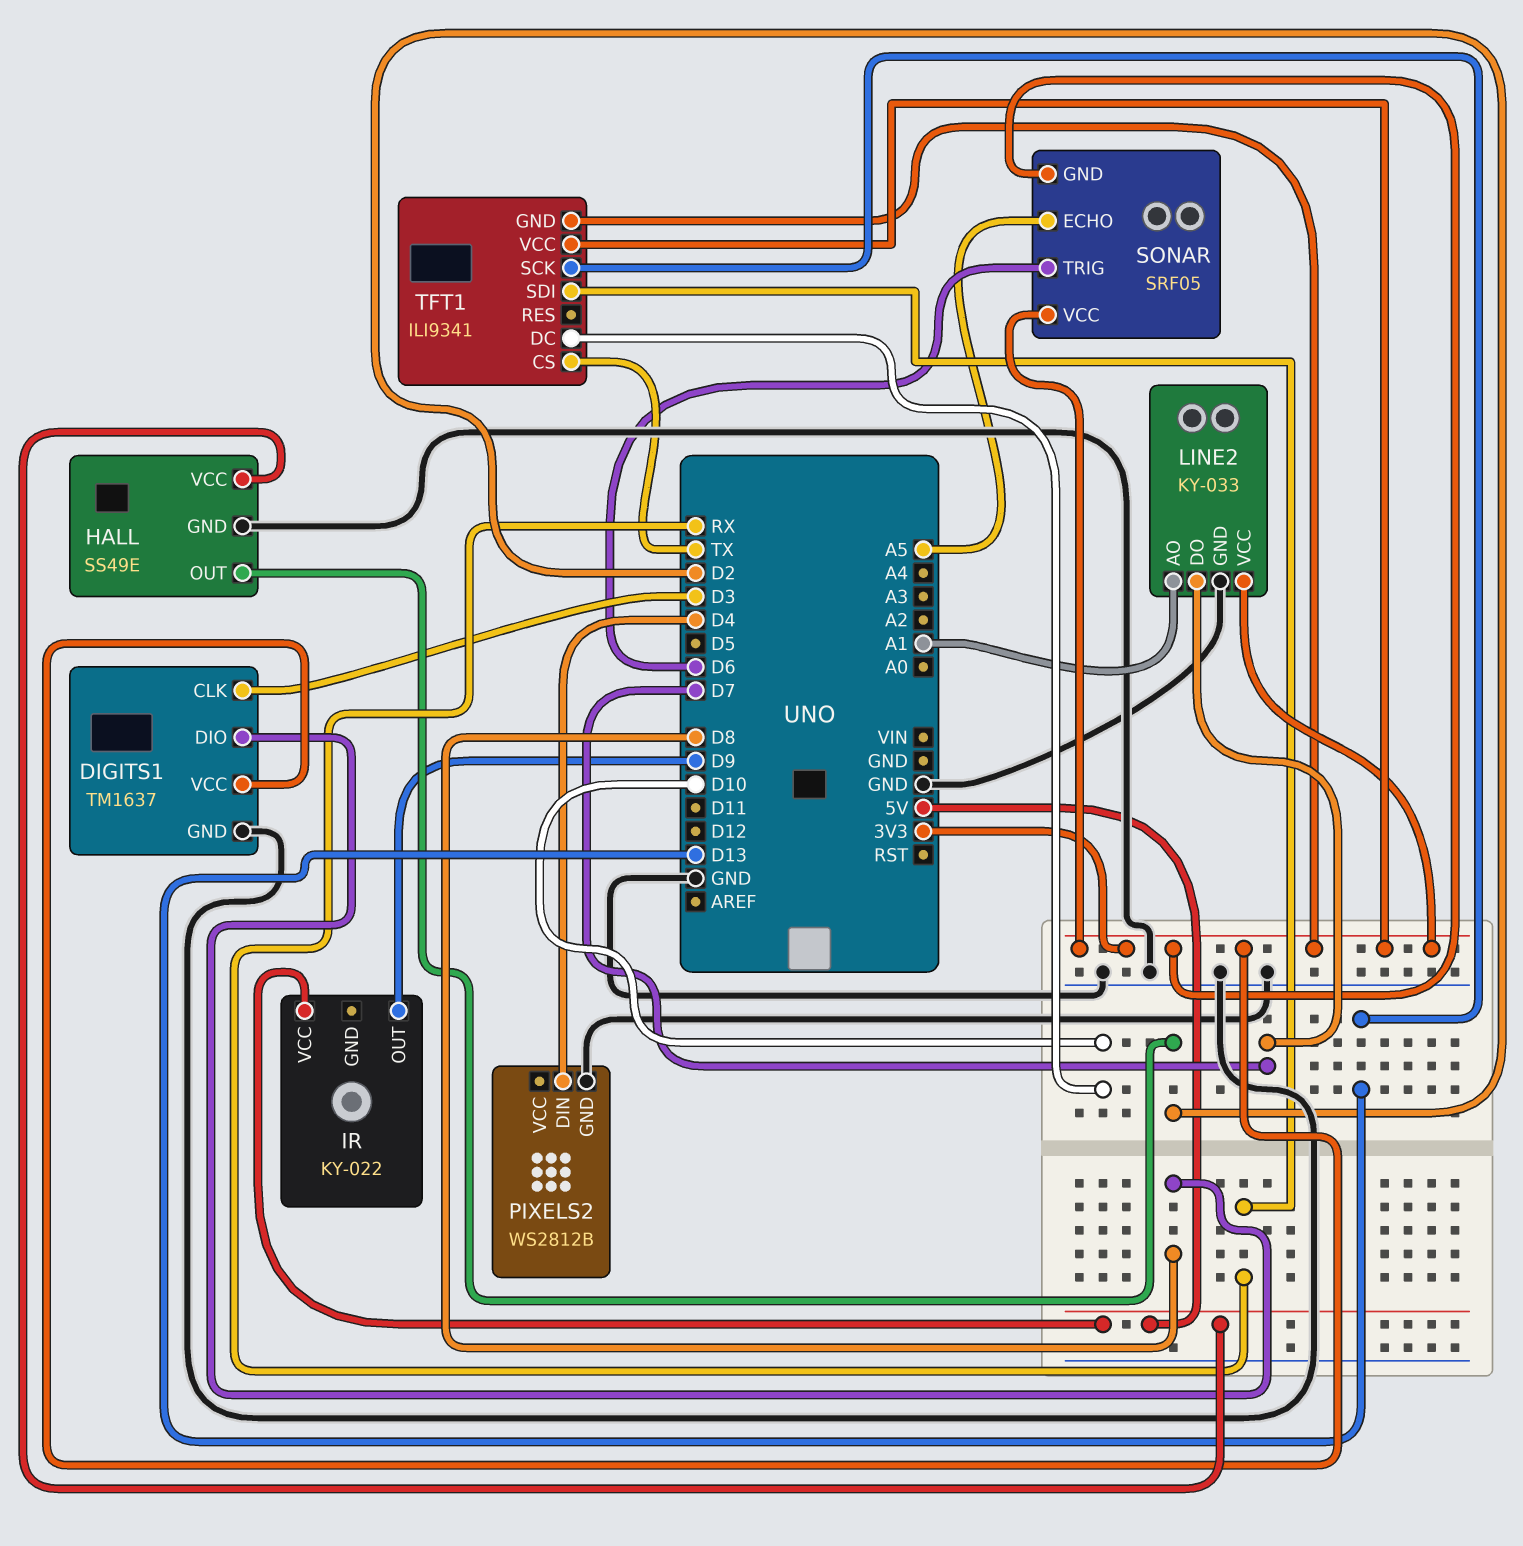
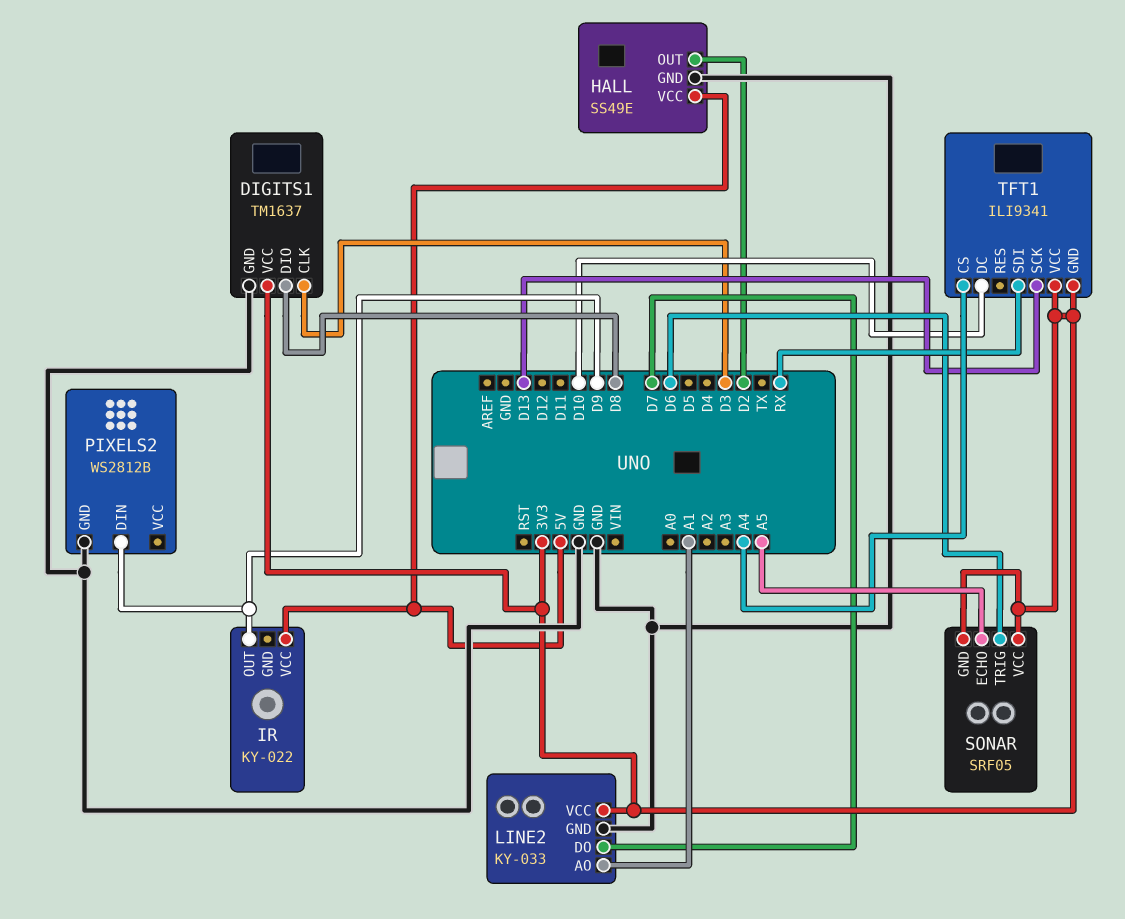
PIXELS2 pin DIN: D4 -> D9
TFT1 pin CS: TX -> A4

